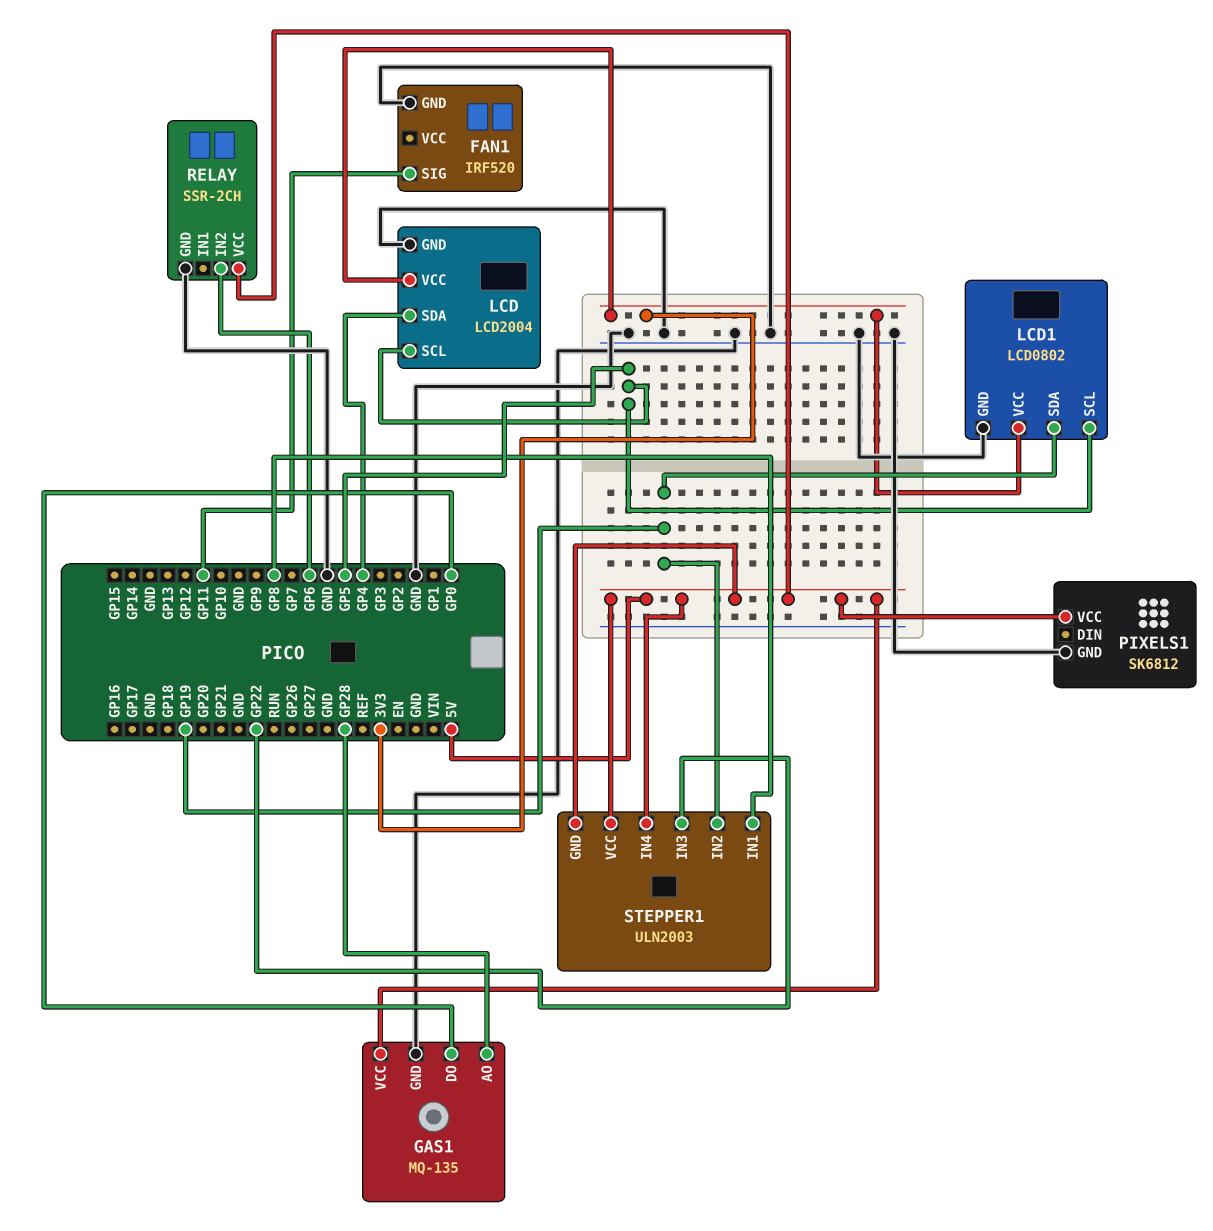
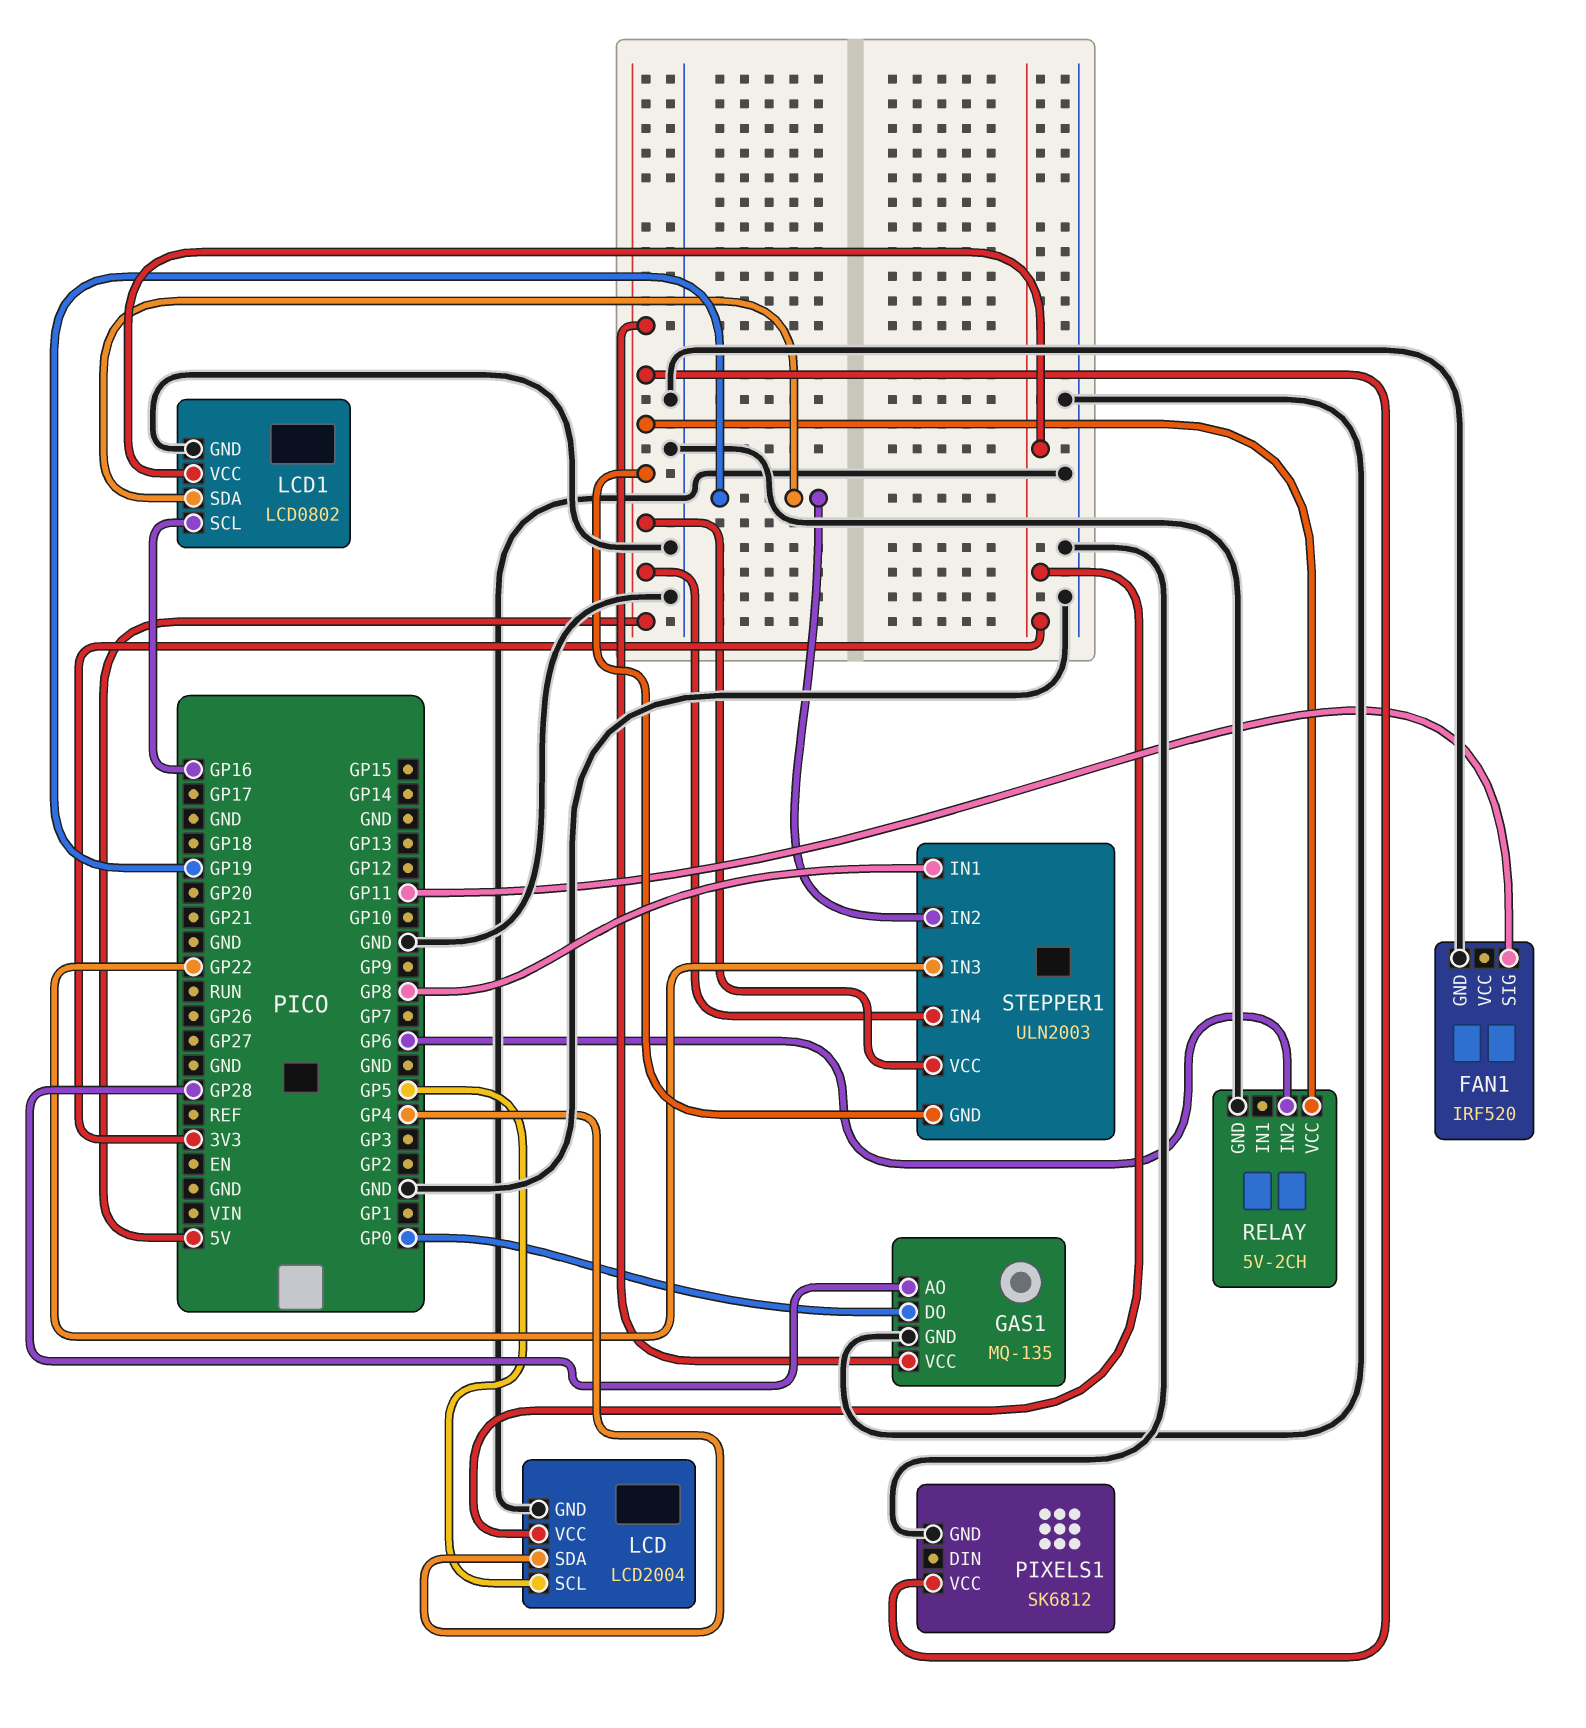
LCD1 pin SCL: GP5 -> GP16
RELAY: SSR-2CH -> 5V-2CH

